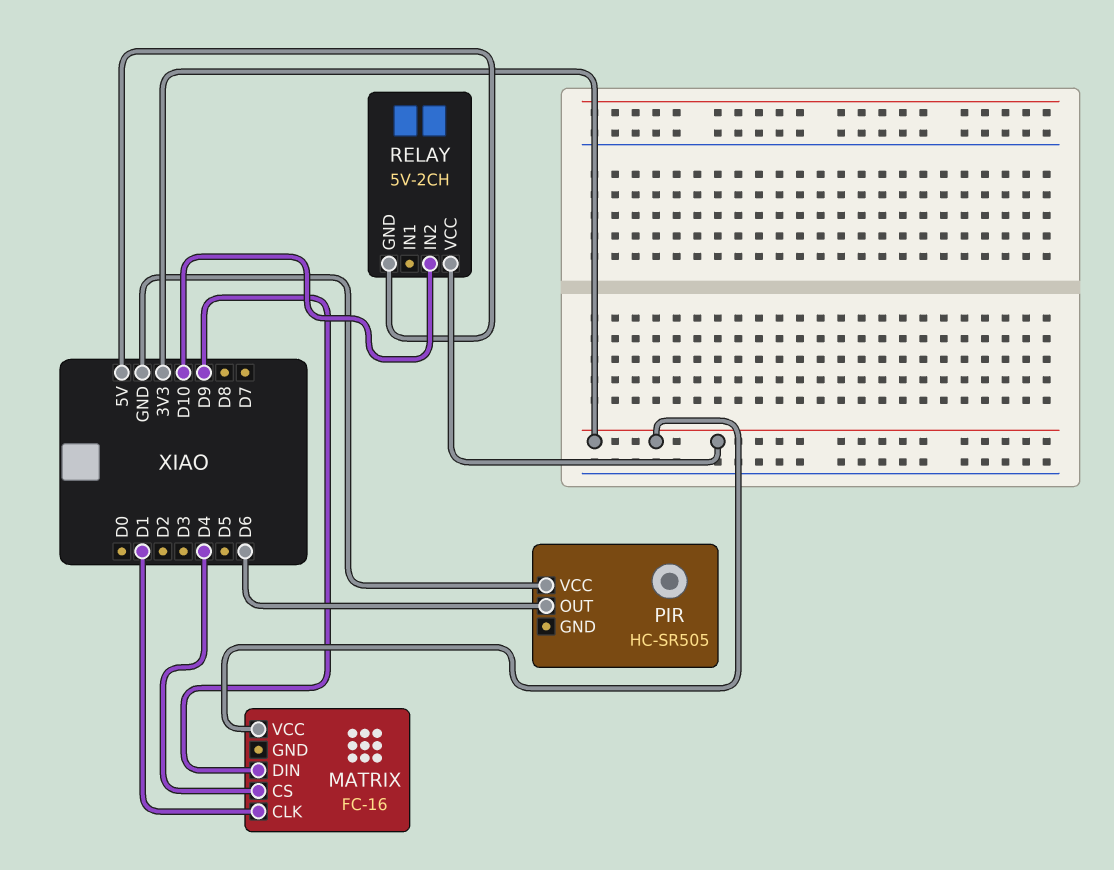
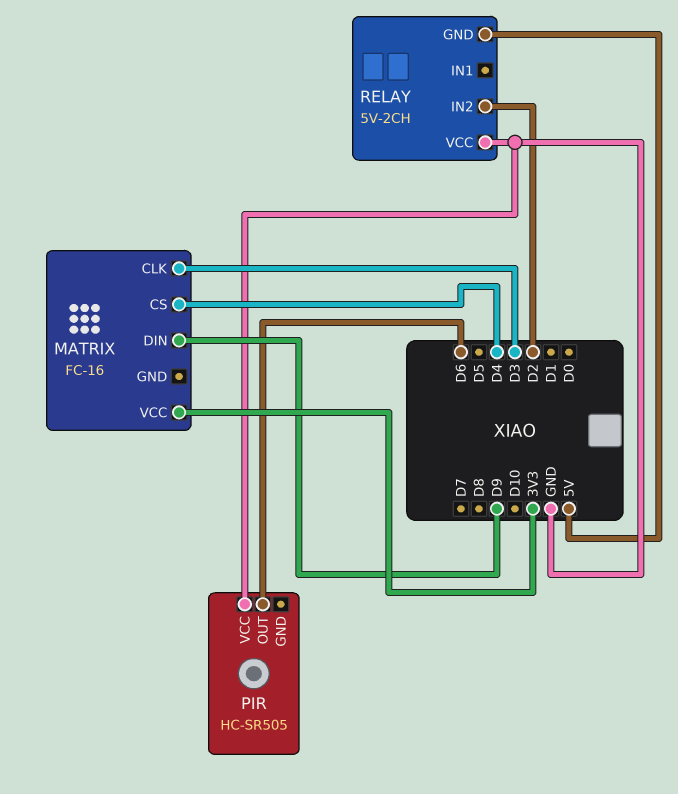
MATRIX pin CLK: D1 -> D3
RELAY pin IN2: D10 -> D2
RELAY pin VCC: 3V3 -> GND

